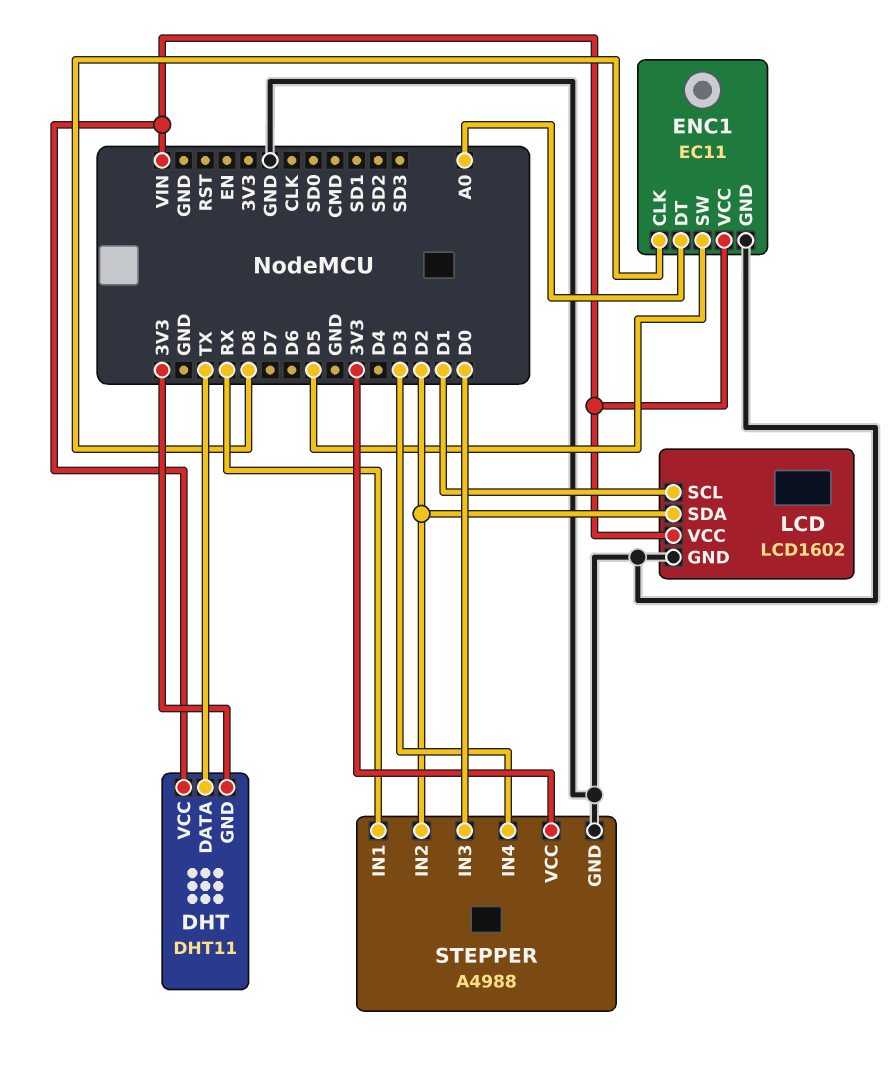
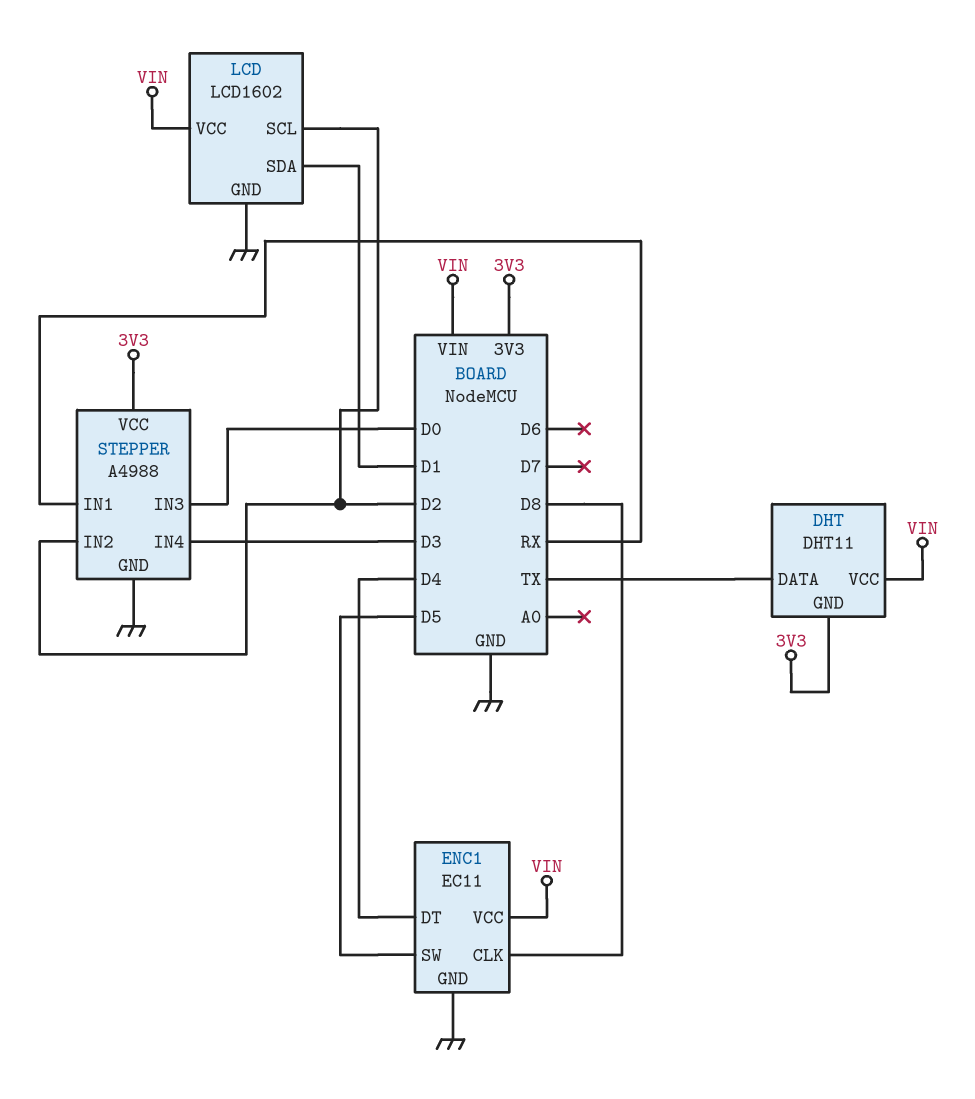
ENC1 pin DT: A0 -> D4
LCD pin SCL: D1 -> D2
LCD pin SDA: D2 -> D1

